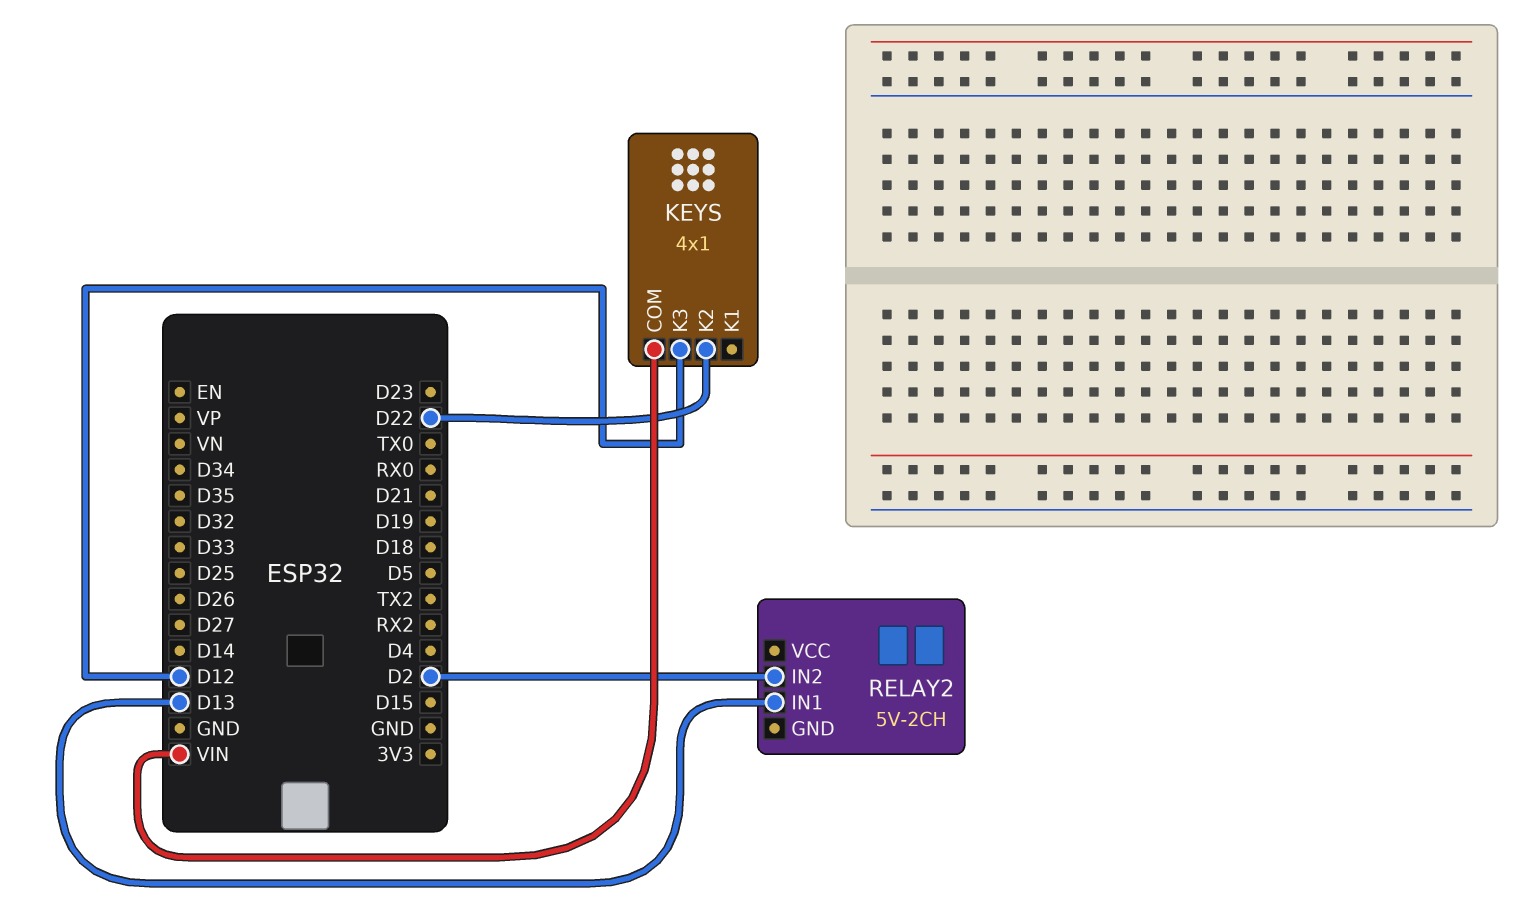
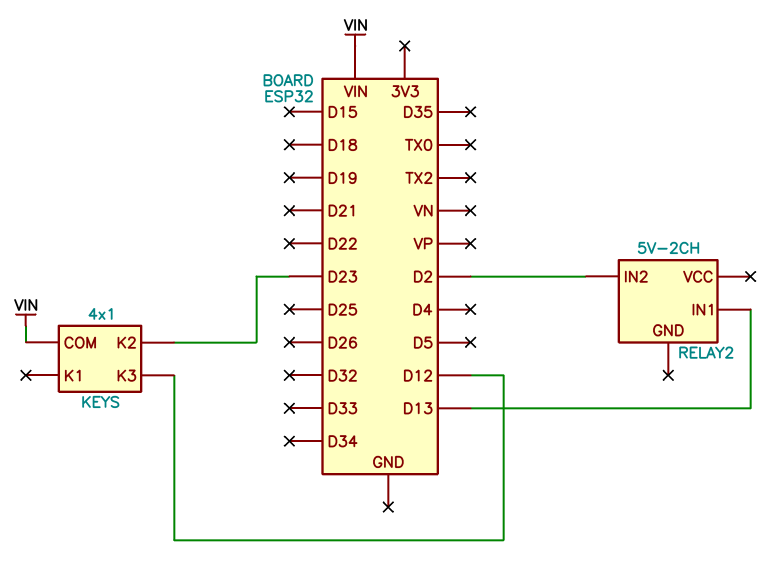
KEYS pin K2: D22 -> D23

